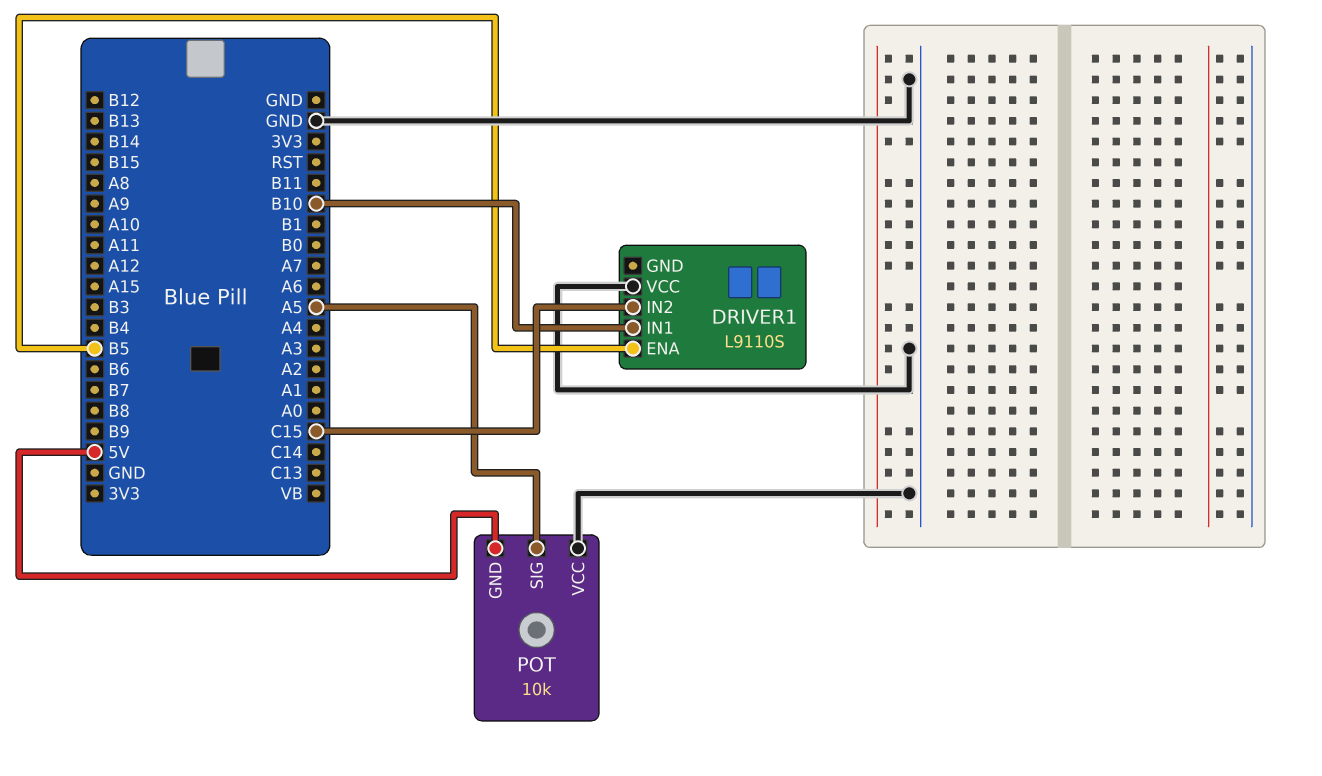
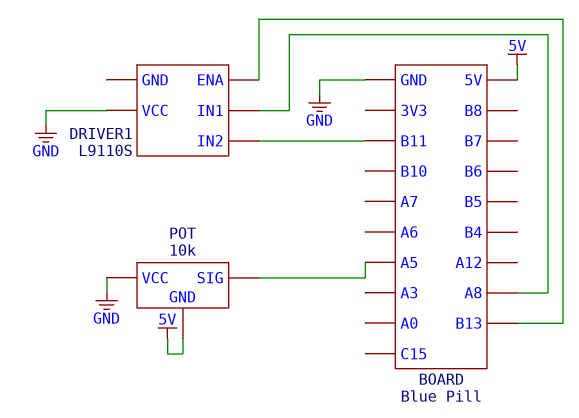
DRIVER1 pin ENA: B5 -> B13
DRIVER1 pin IN1: B10 -> A8
DRIVER1 pin IN2: C15 -> B11

